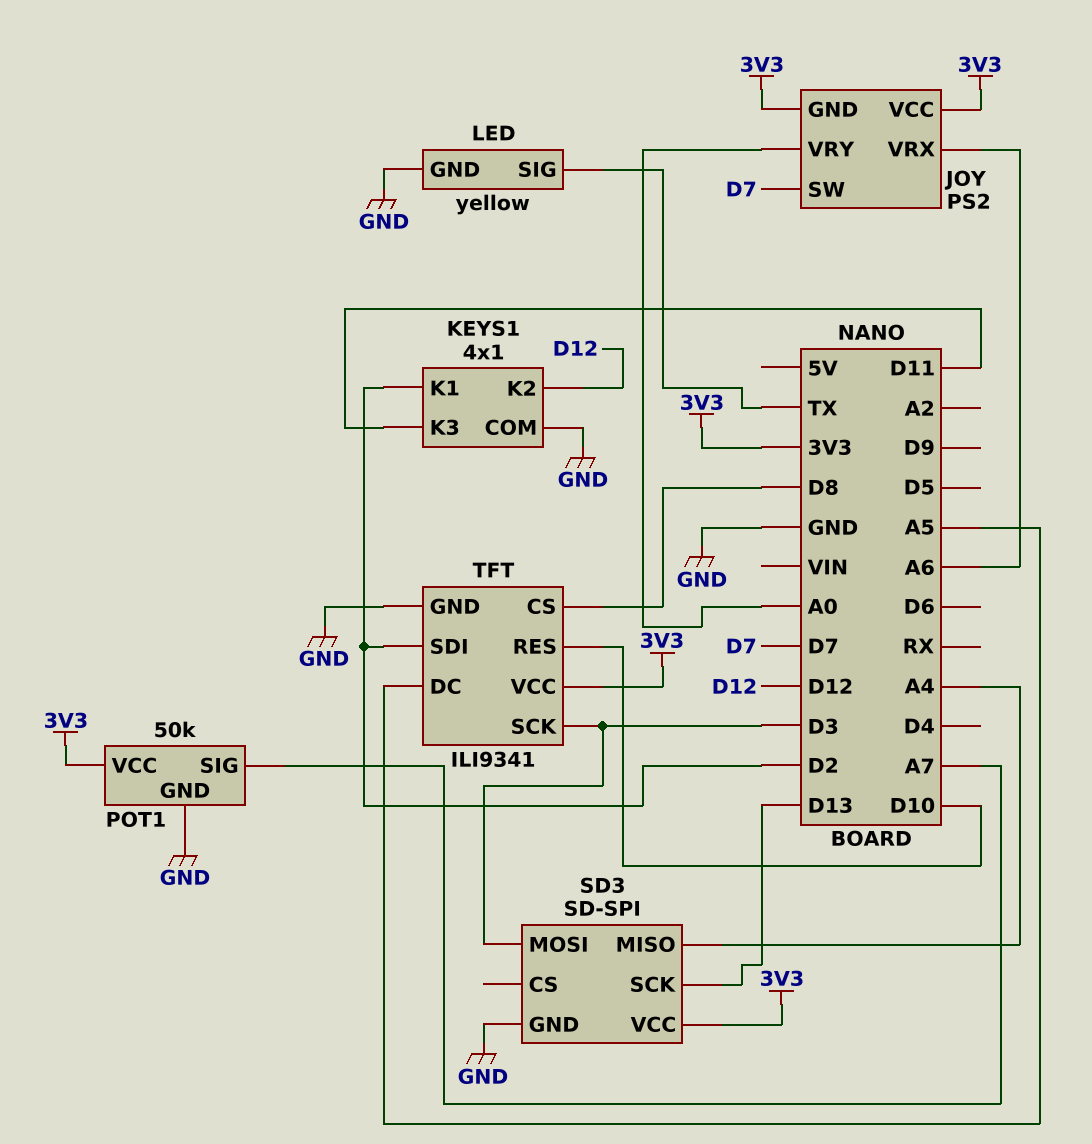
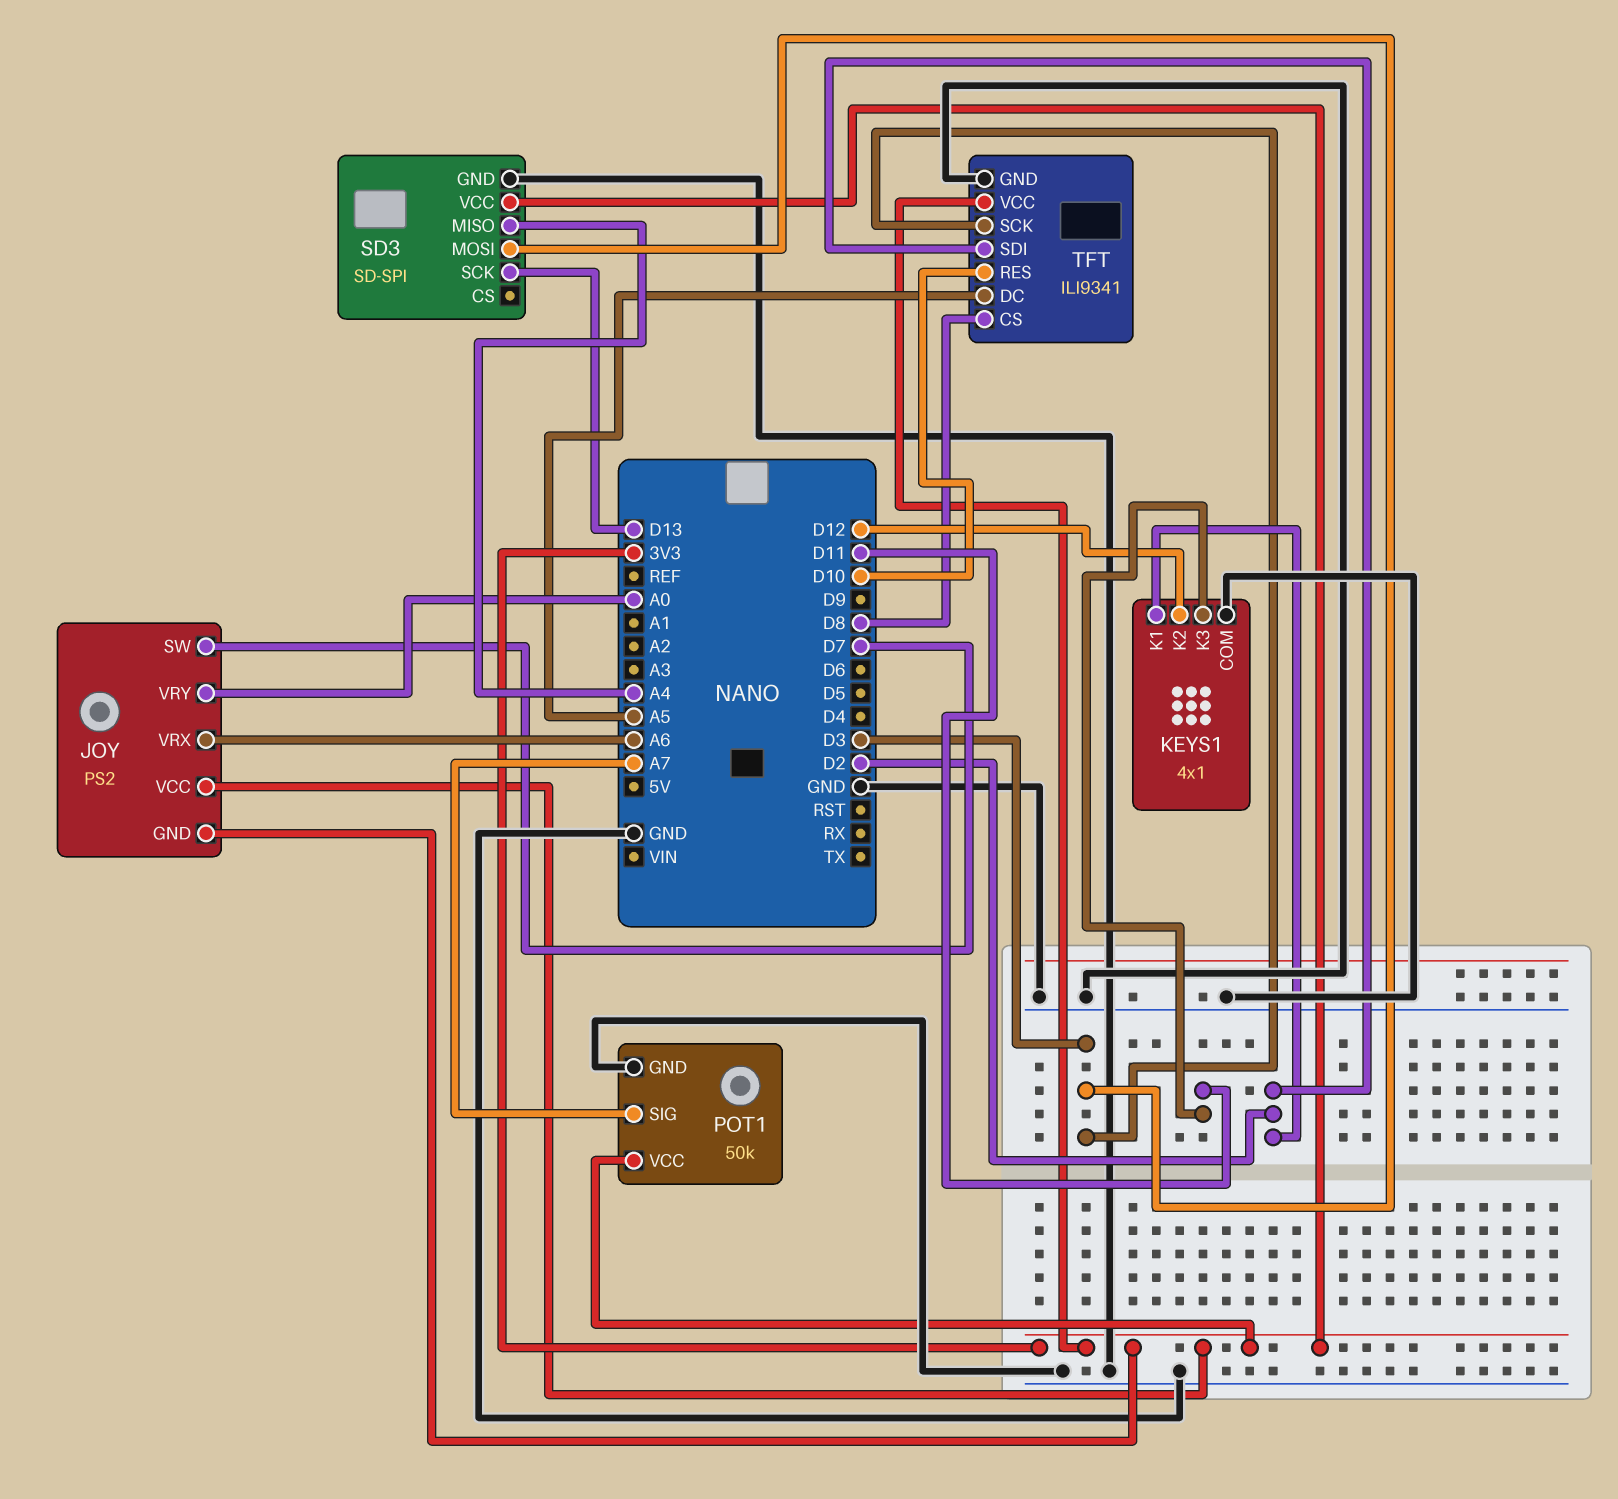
LED: yellow -> none
LED pin GND: GND -> none
LED pin SIG: TX -> none

